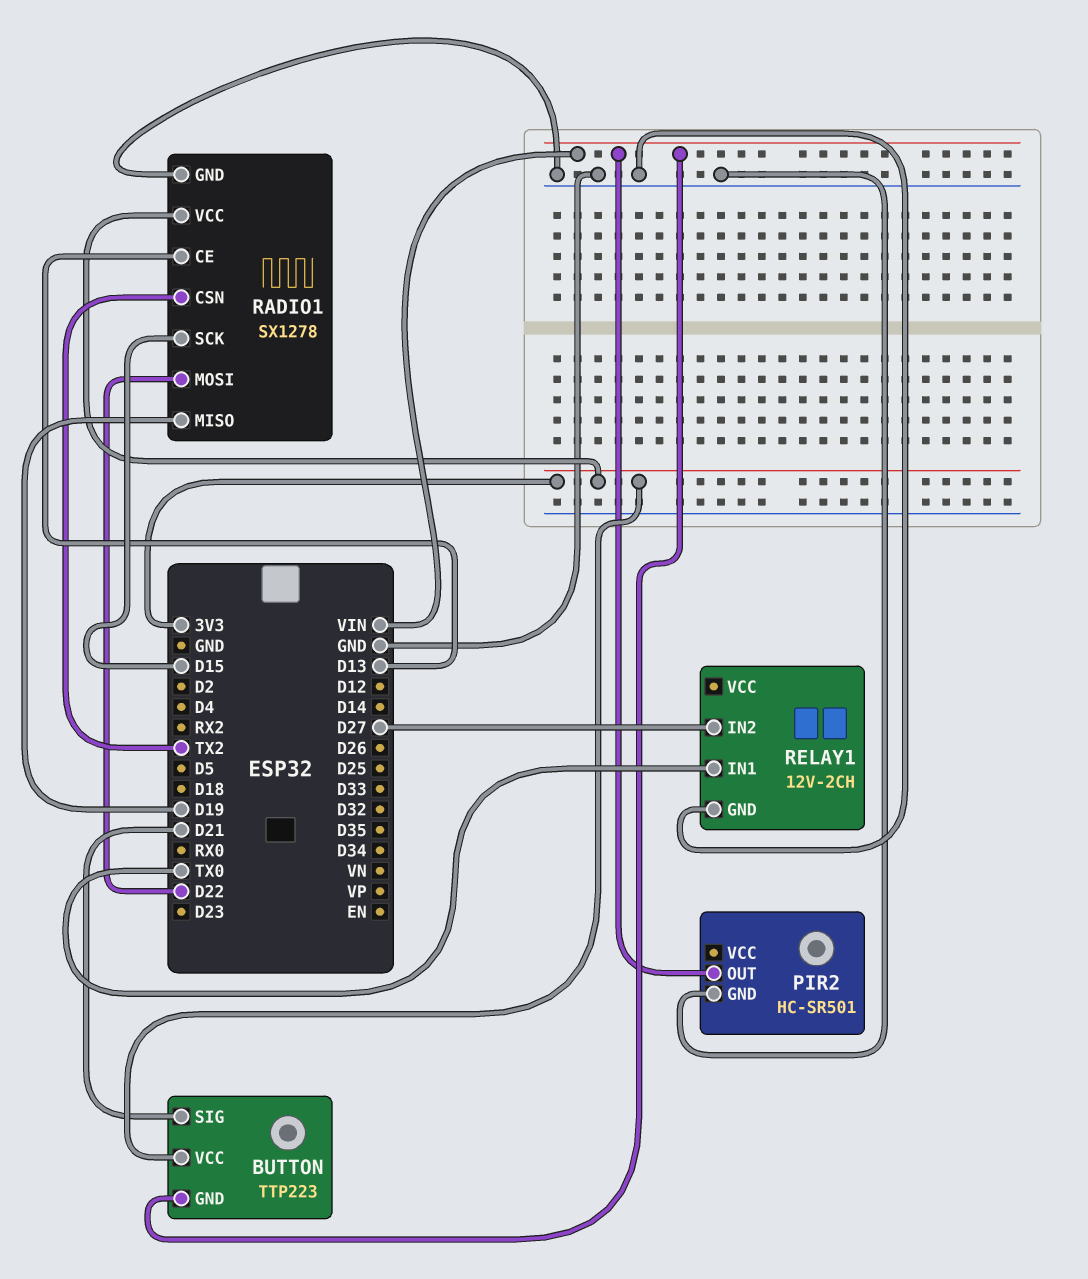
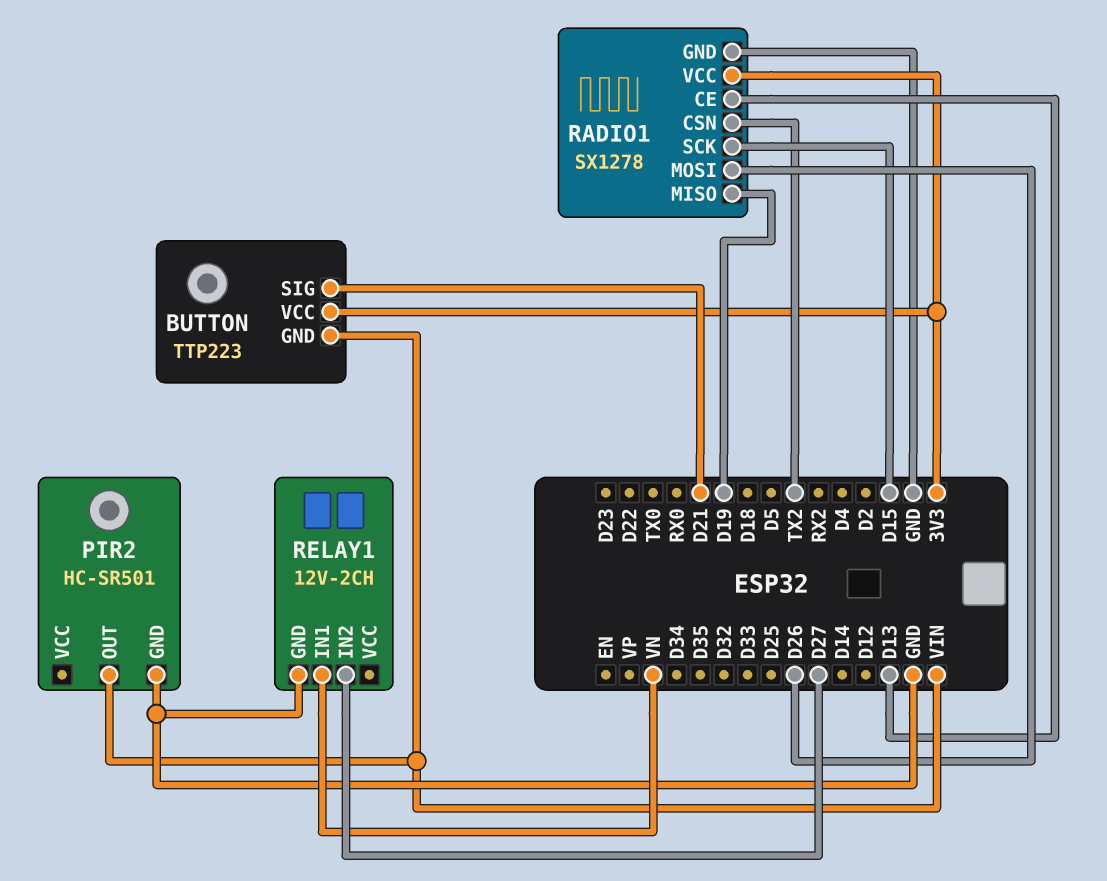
RADIO1 pin MOSI: D22 -> D26
RELAY1 pin IN1: TX0 -> VN

